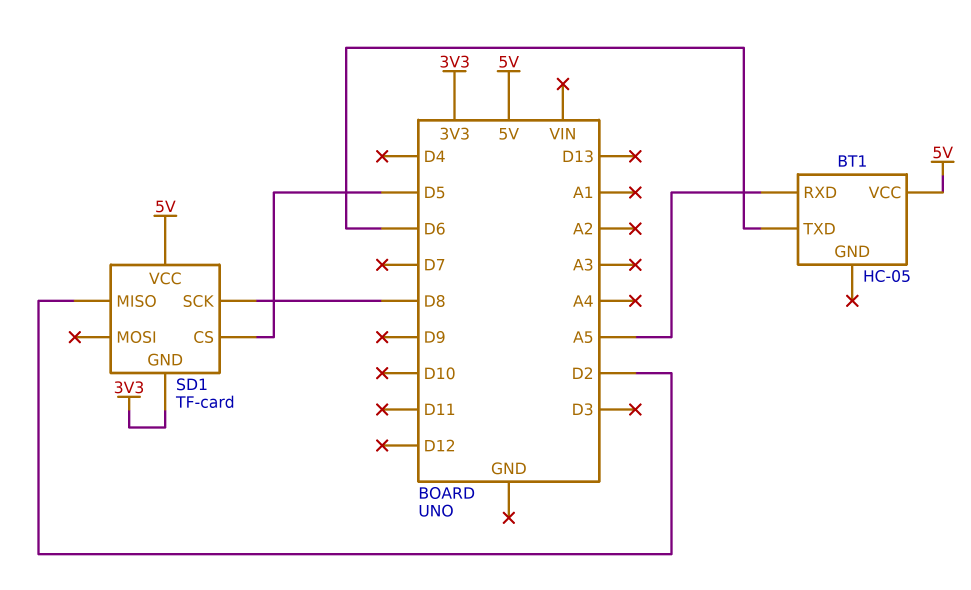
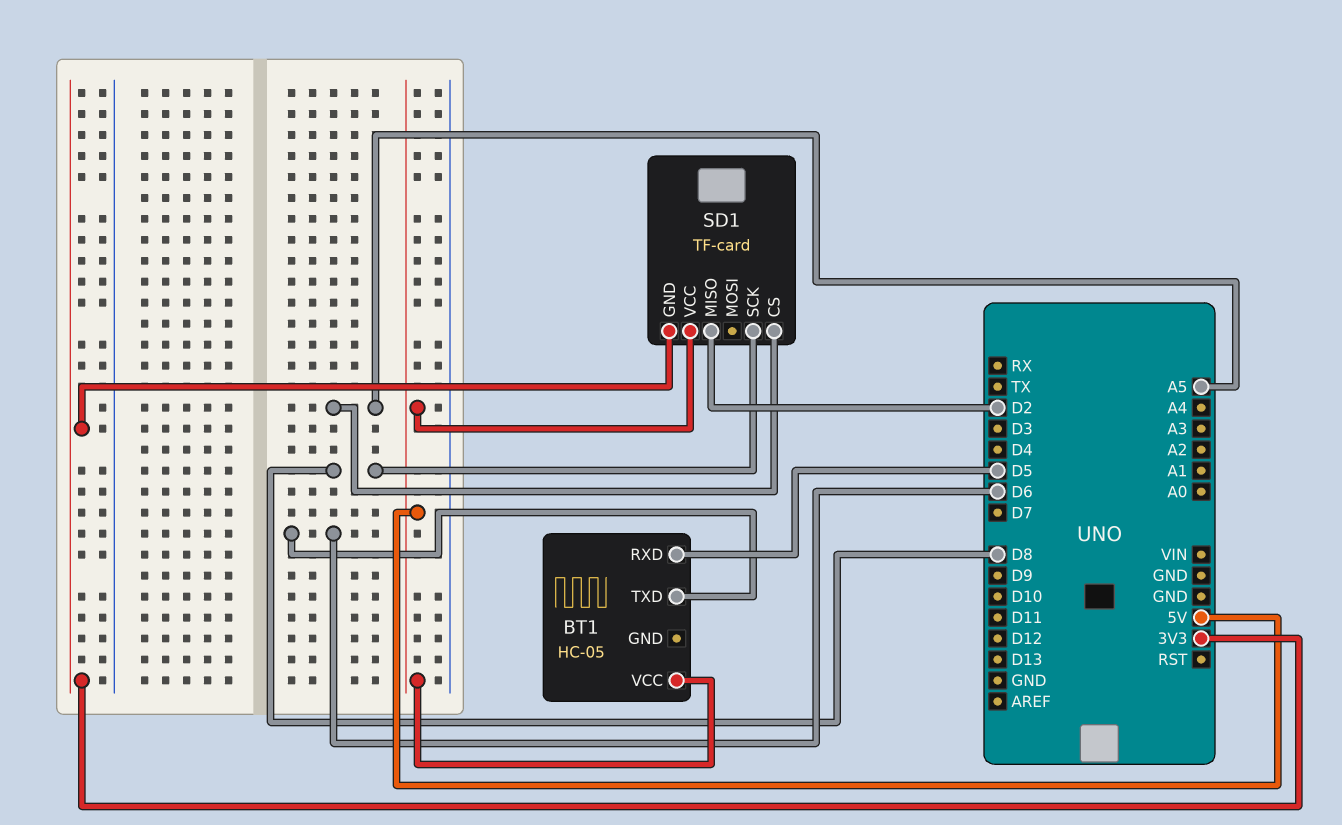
BT1 pin RXD: A5 -> D5
SD1 pin CS: D5 -> A5

